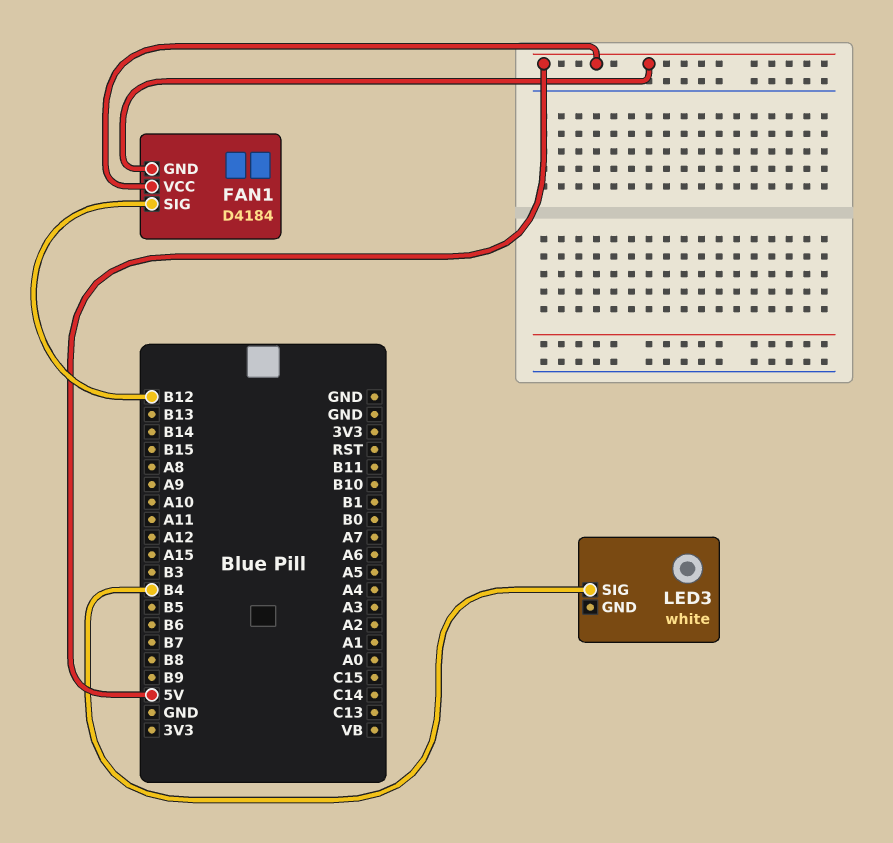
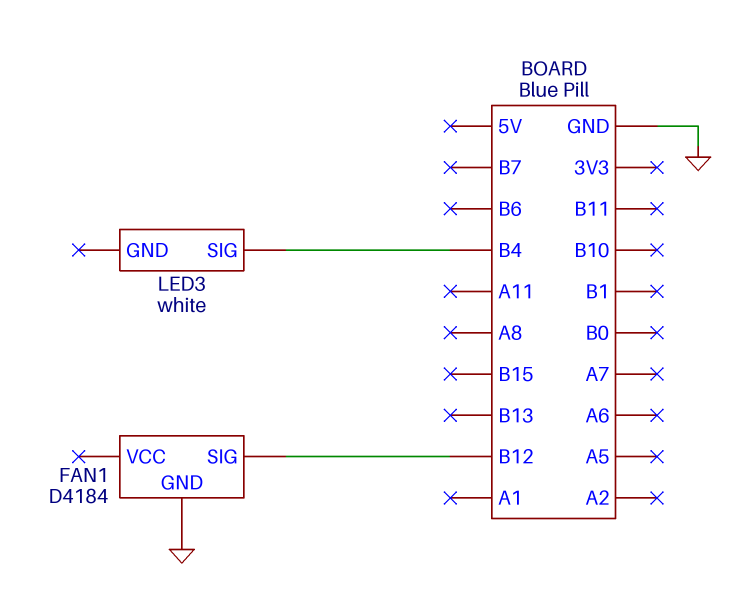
FAN1 pin GND: 5V -> GND
FAN1 pin VCC: 5V -> none

